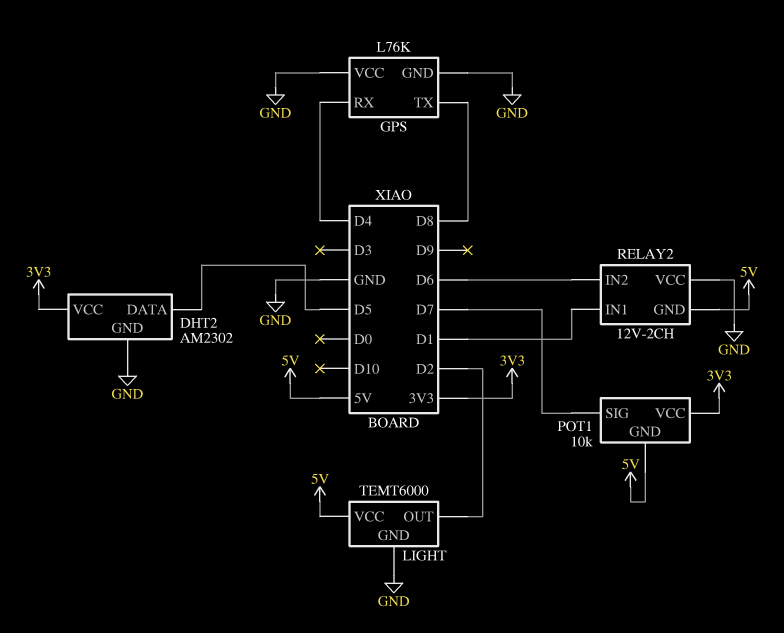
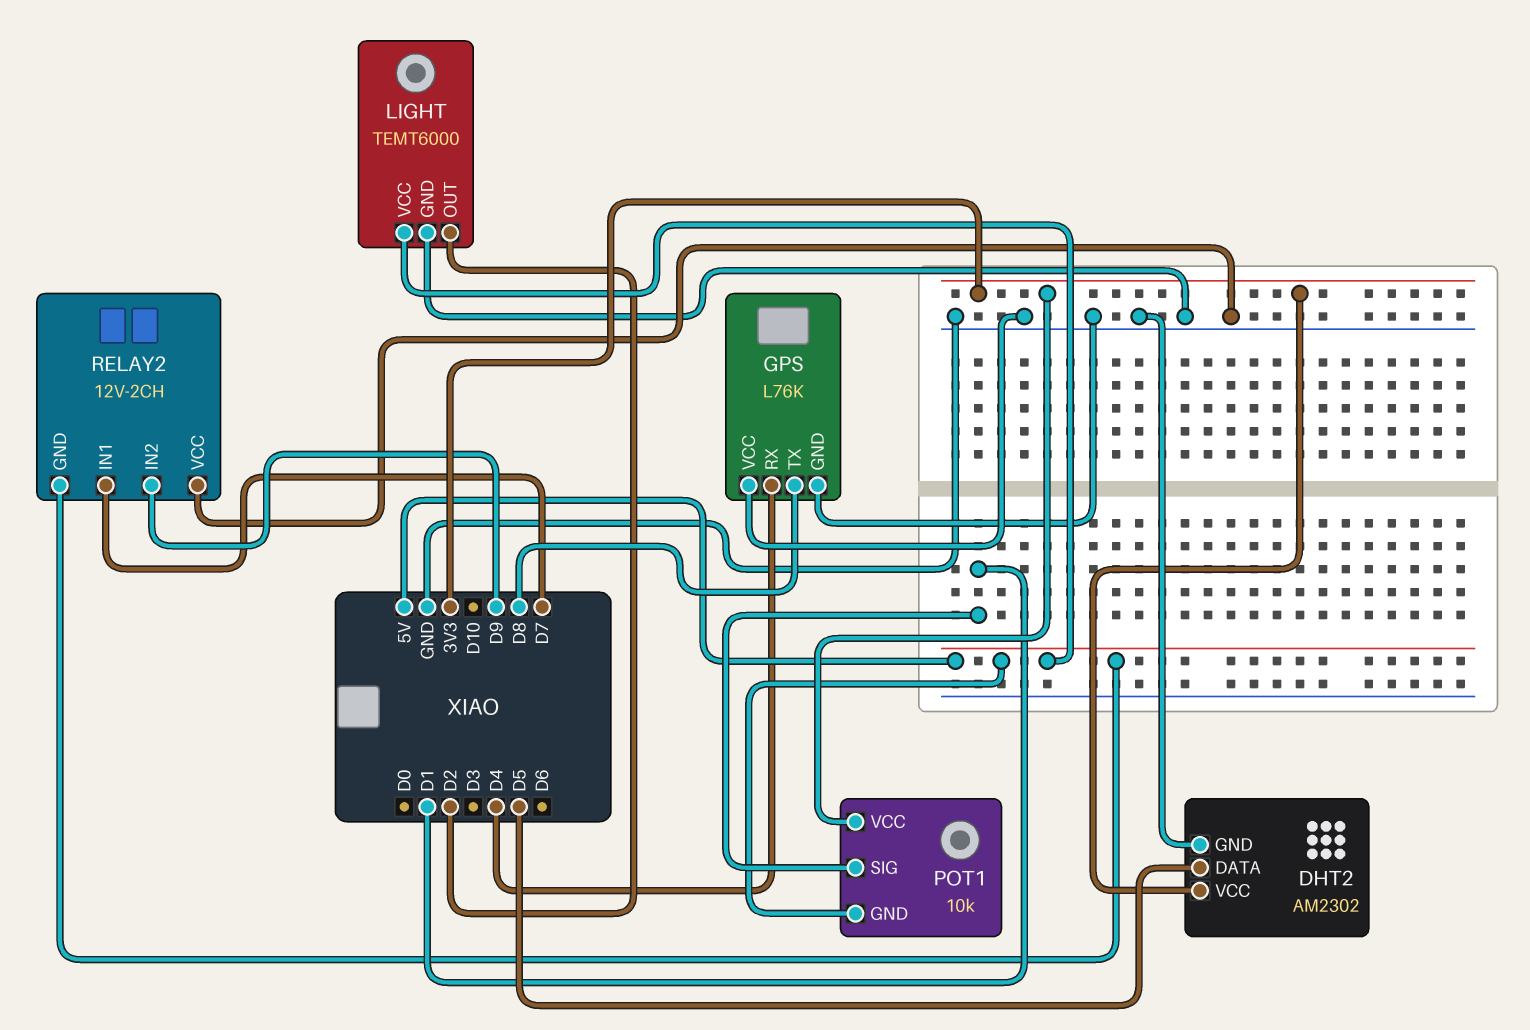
POT1 pin SIG: D7 -> D1
RELAY2 pin IN1: D1 -> D7
RELAY2 pin IN2: D6 -> D9

